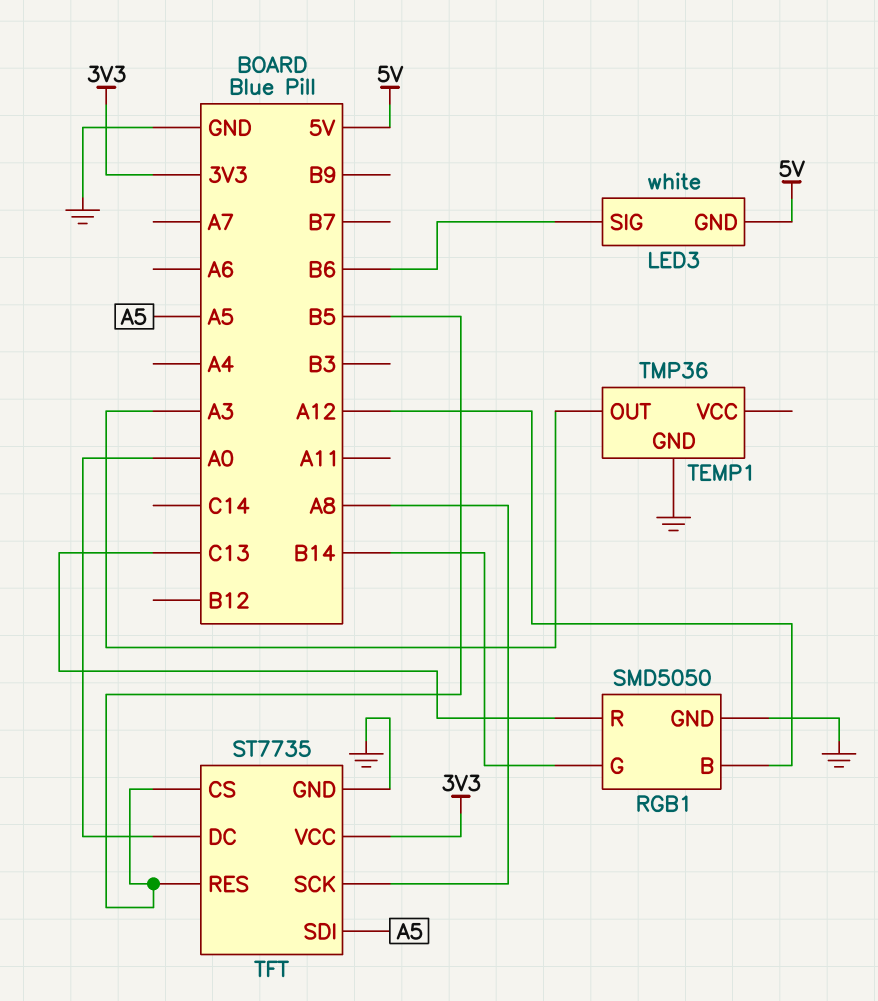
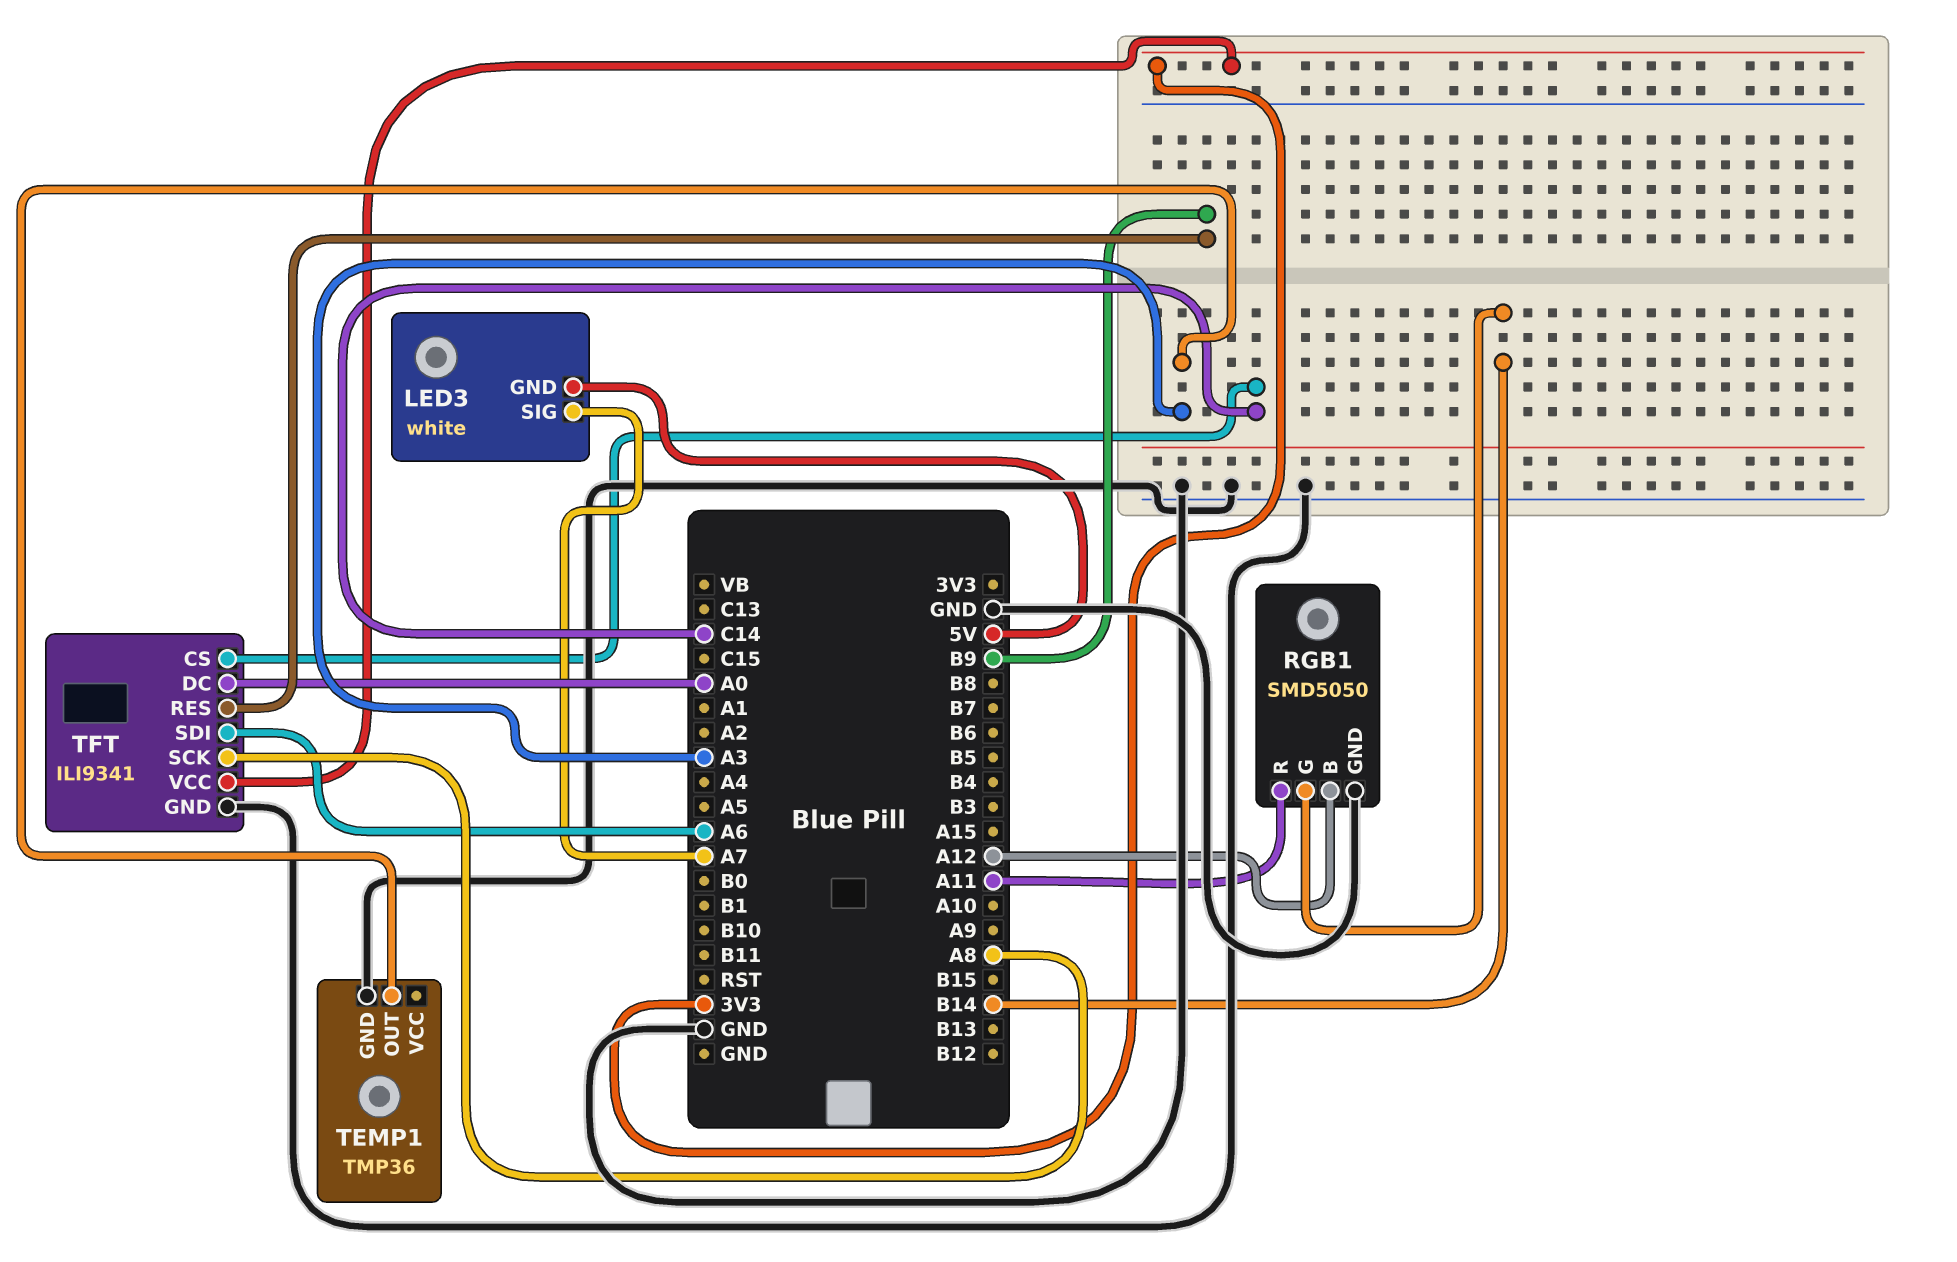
LED3 pin SIG: B6 -> A7
RGB1 pin R: C13 -> A11
TFT: ST7735 -> ILI9341
TFT pin CS: B5 -> C14
TFT pin RES: B5 -> B9
TFT pin SDI: A5 -> A6

